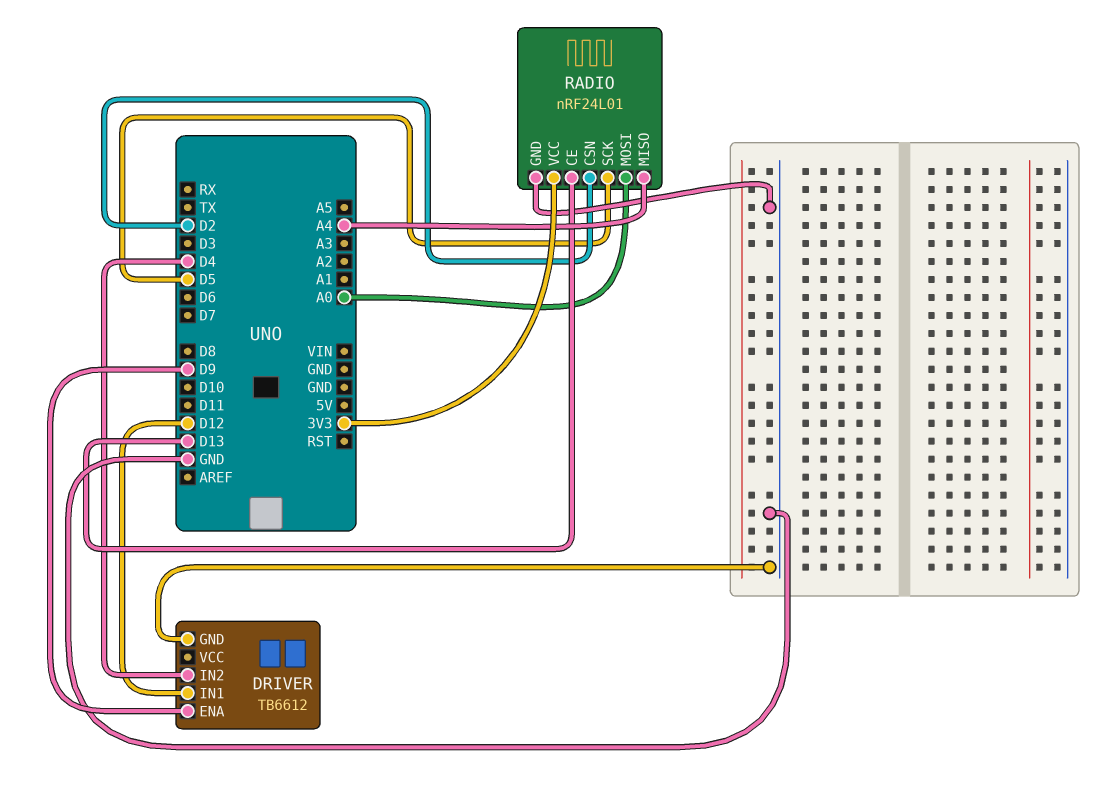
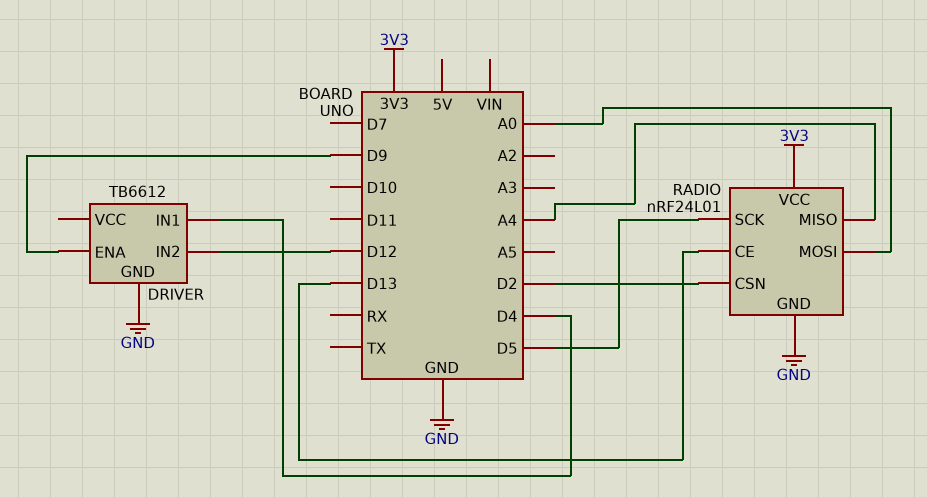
DRIVER pin IN1: D12 -> D4
DRIVER pin IN2: D4 -> D12

